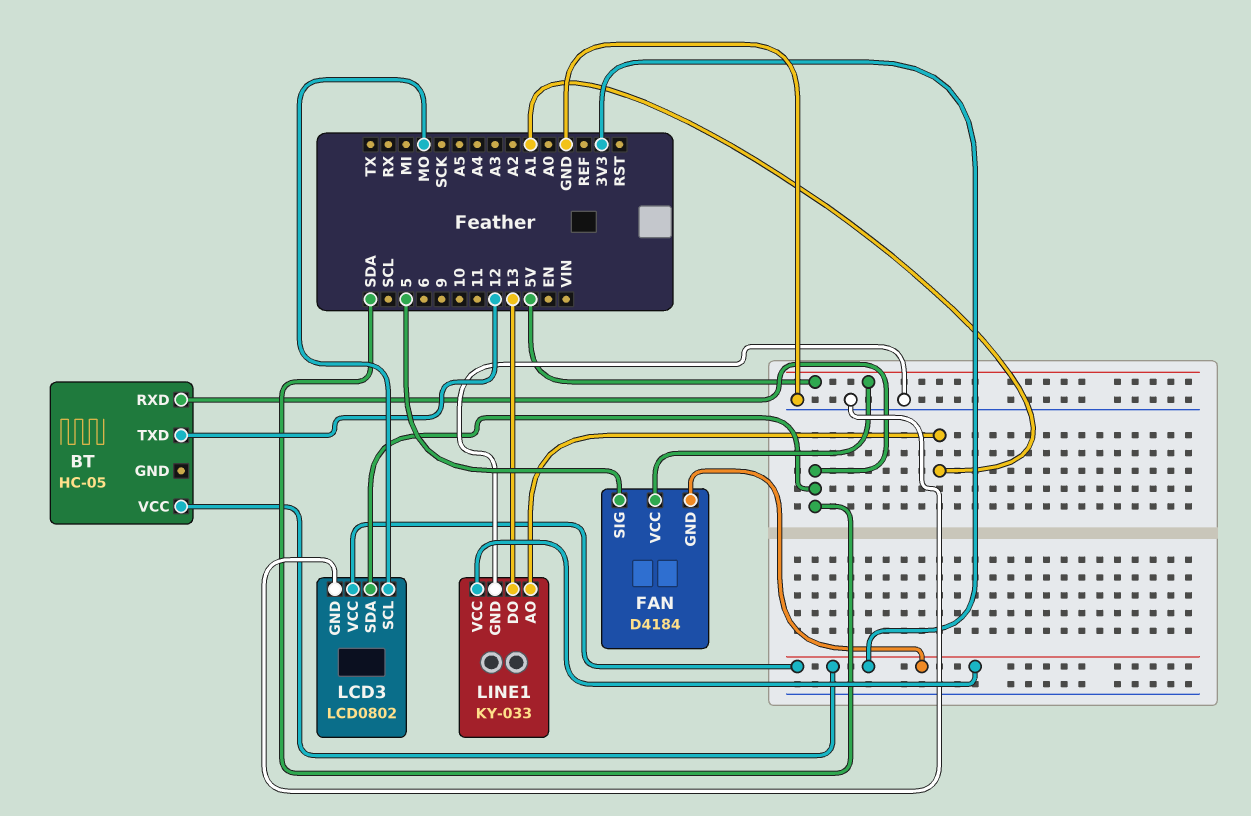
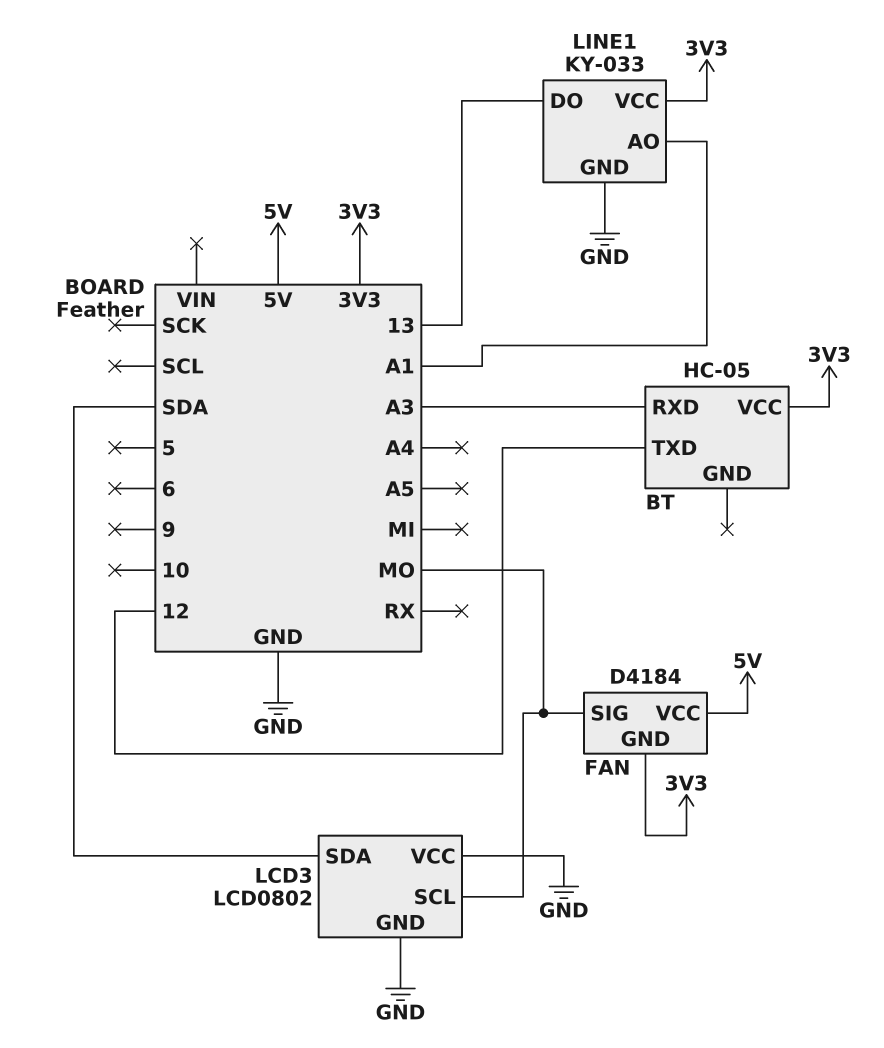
BT pin RXD: SDA -> A3
FAN pin SIG: 5 -> MO
LCD3 pin VCC: 3V3 -> GND

